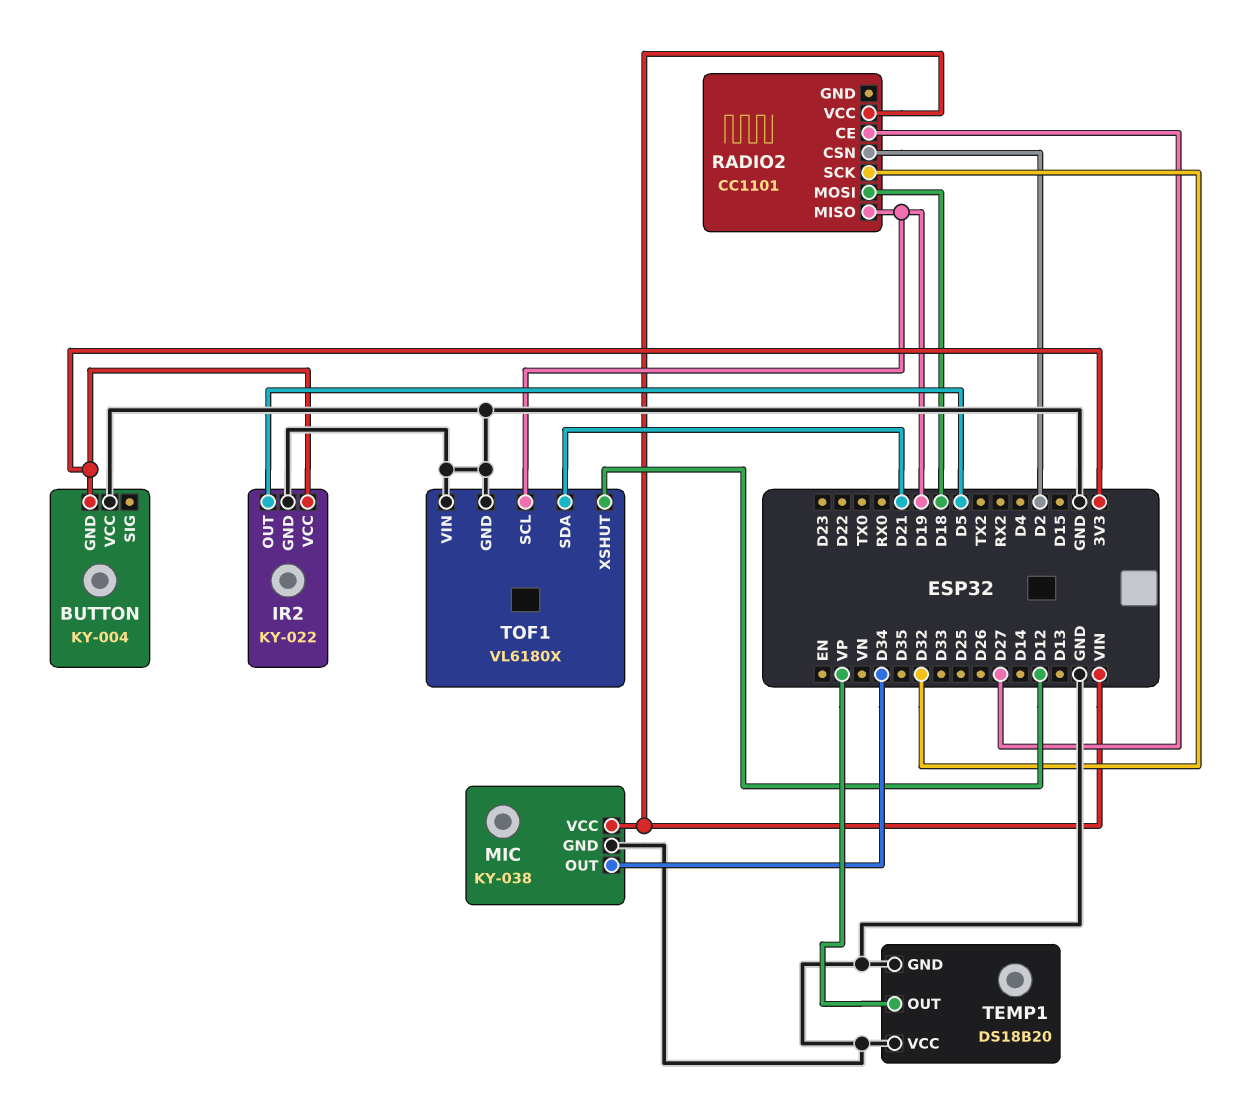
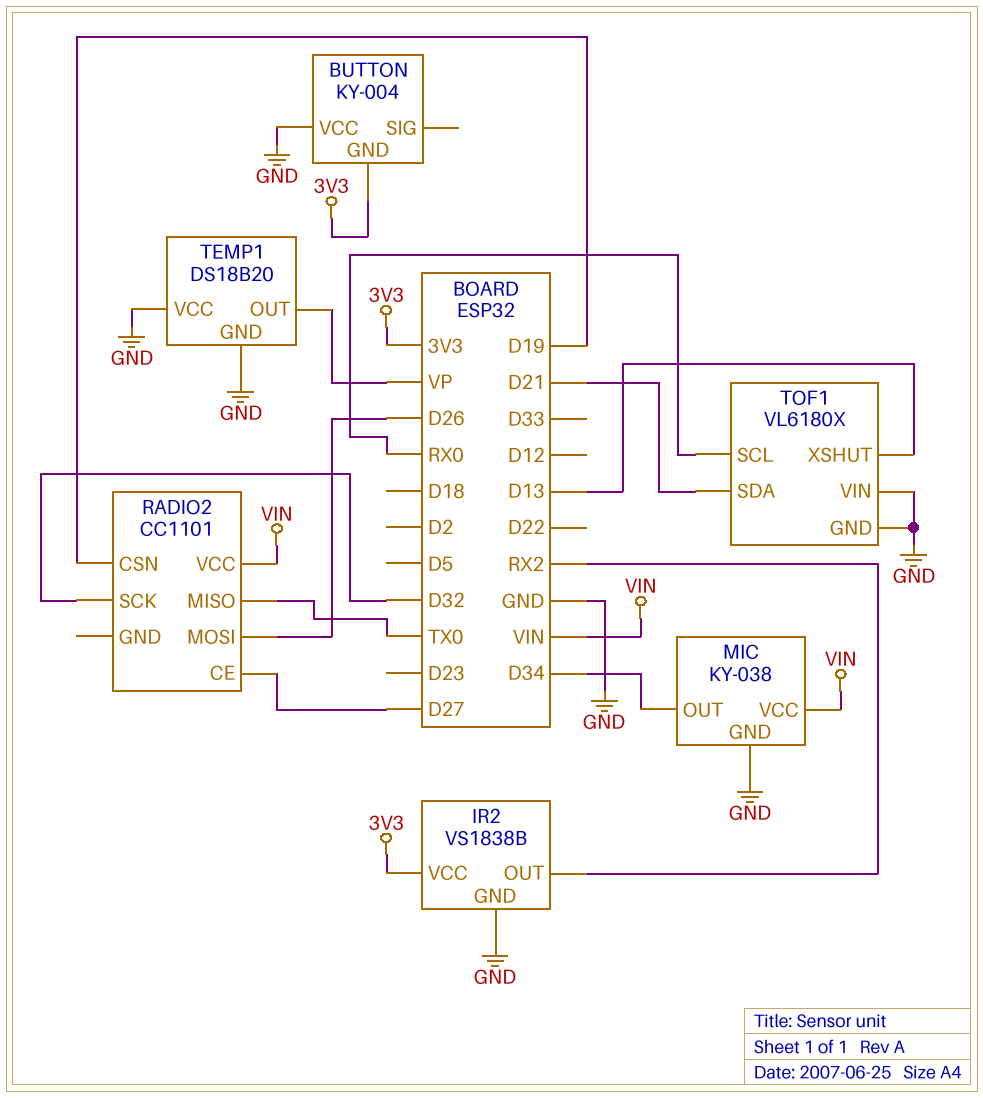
IR2: KY-022 -> VS1838B
IR2 pin OUT: D5 -> RX2
RADIO2 pin CSN: D2 -> D19
RADIO2 pin MISO: D19 -> TX0
RADIO2 pin MOSI: D18 -> D26
TOF1 pin SCL: D19 -> RX0
TOF1 pin XSHUT: D12 -> D13

